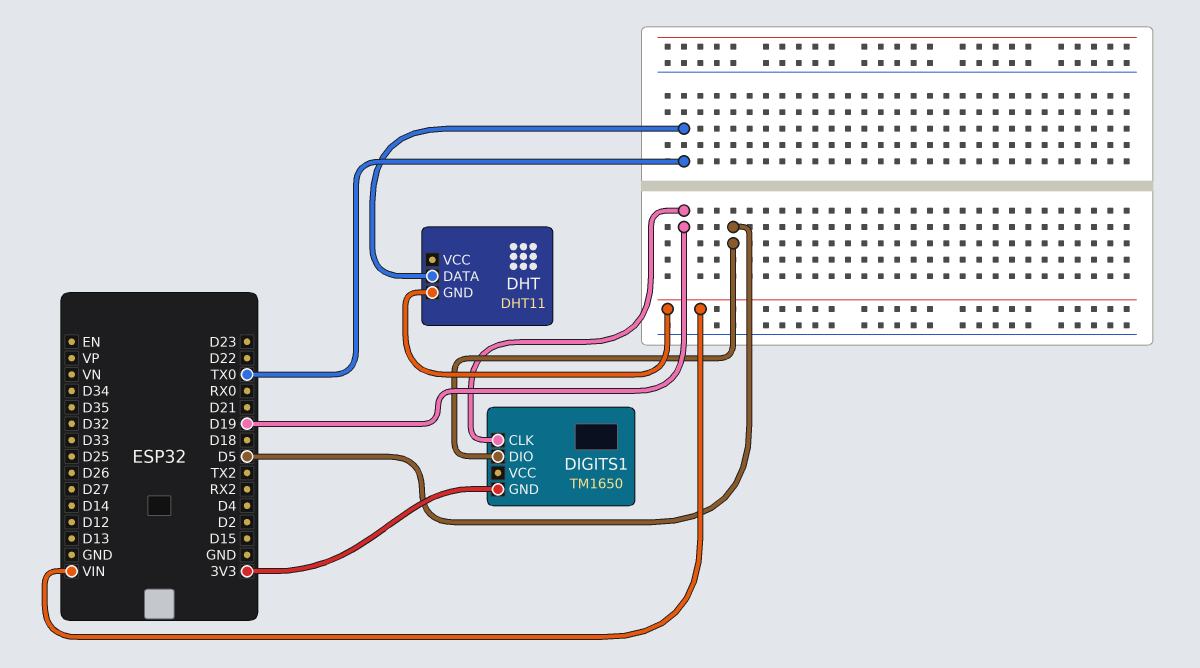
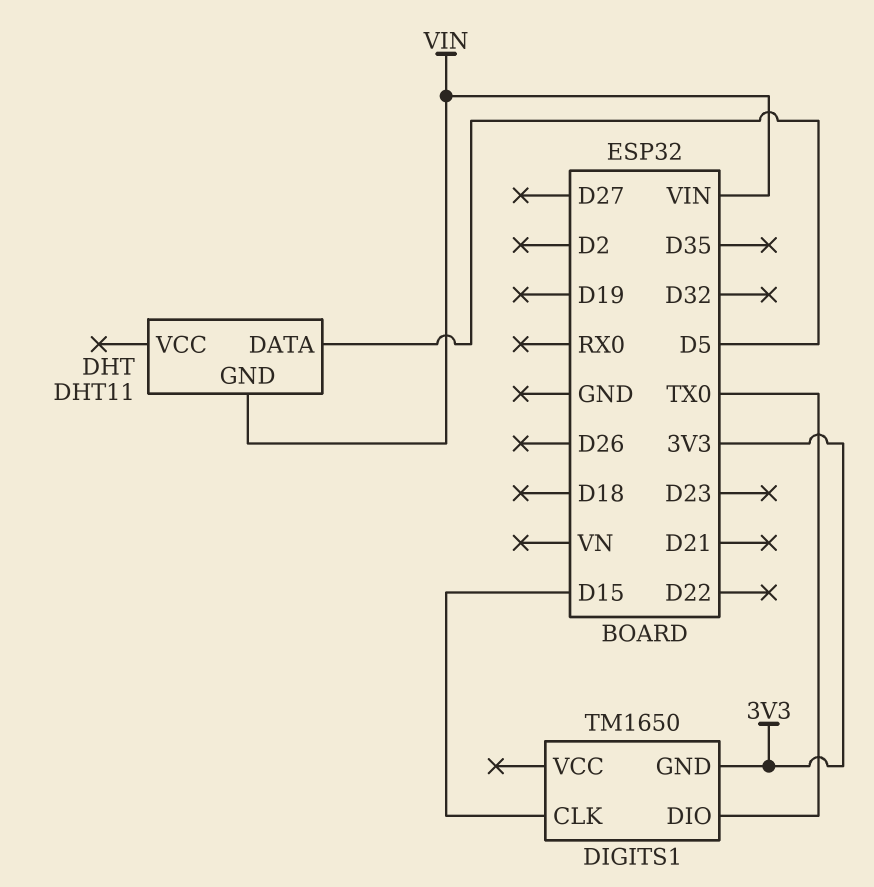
DHT pin DATA: TX0 -> D5
DIGITS1 pin CLK: D19 -> D15
DIGITS1 pin DIO: D5 -> TX0

